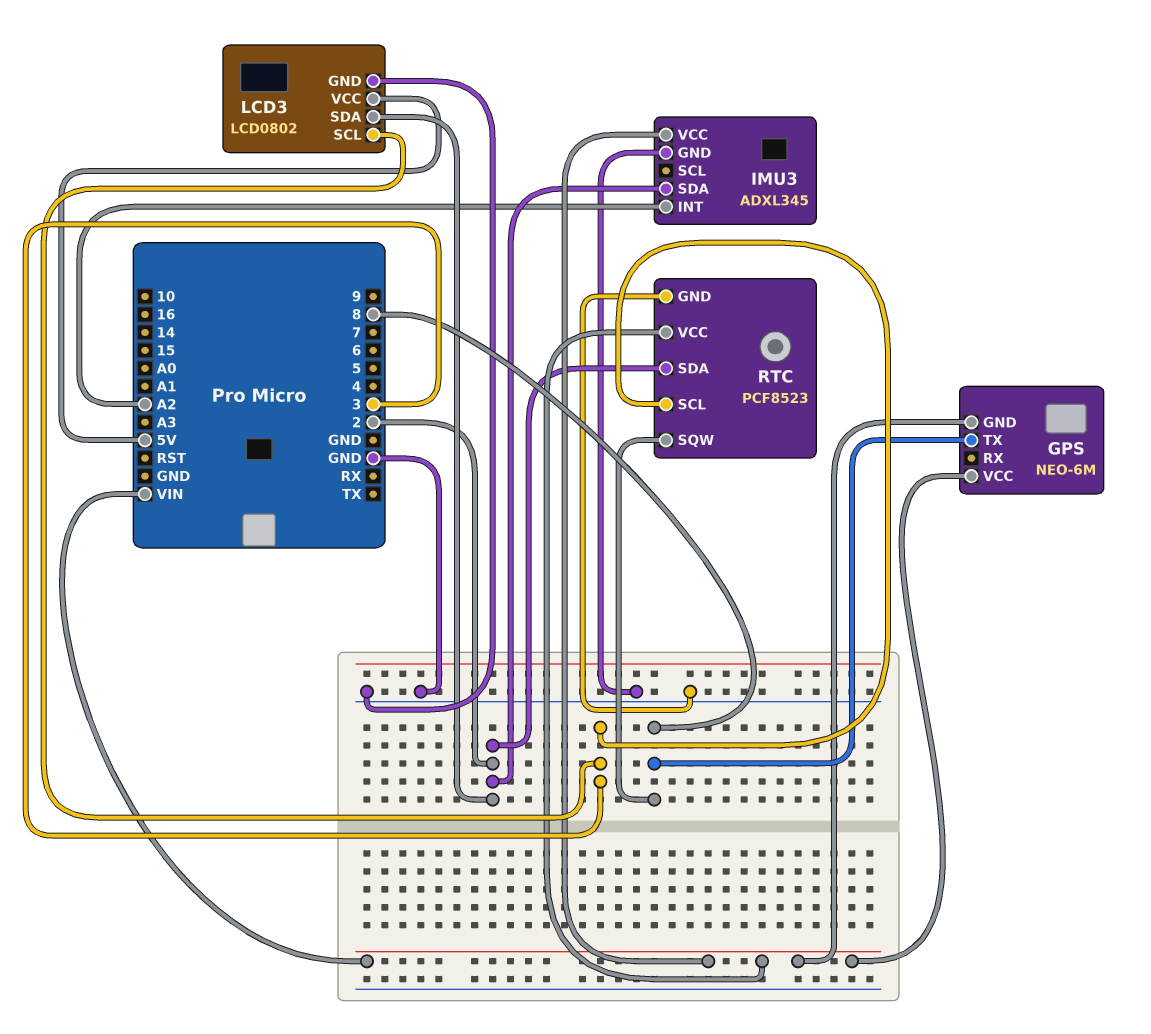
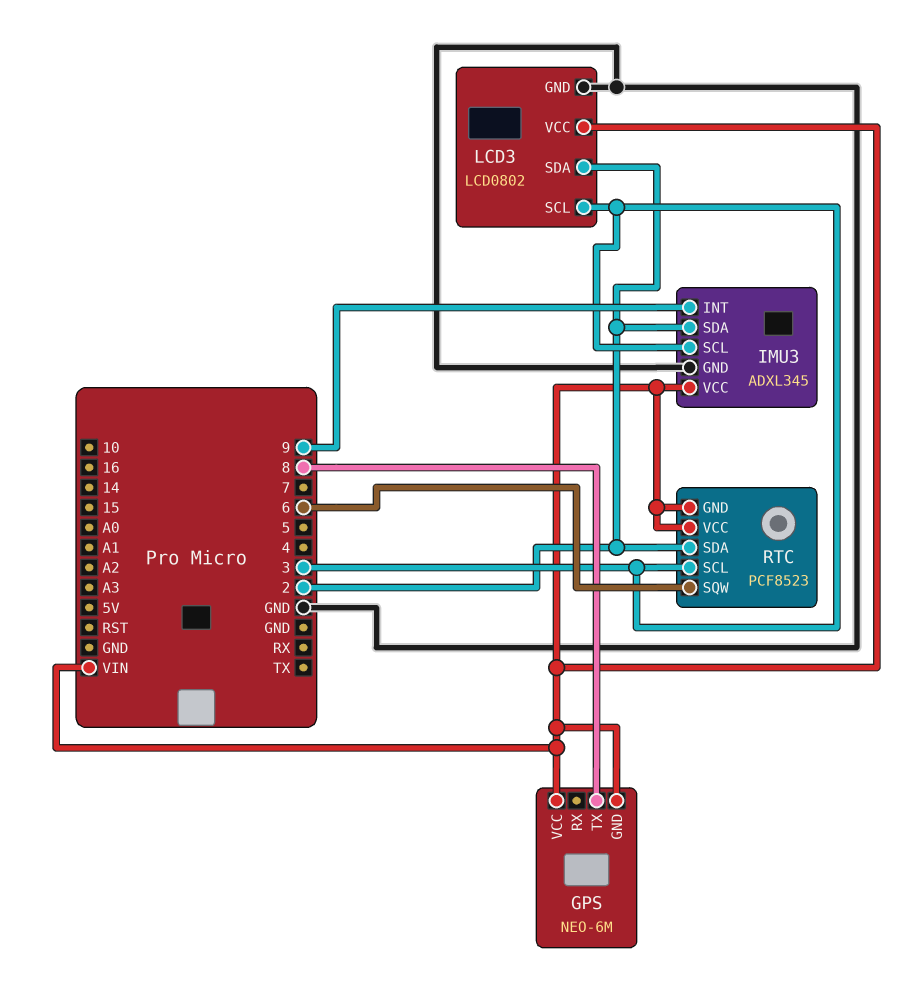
IMU3 pin INT: A2 -> 9
IMU3 pin SCL: none -> 3
LCD3 pin VCC: 5V -> VIN
RTC pin GND: GND -> VIN
RTC pin SQW: 8 -> 6

